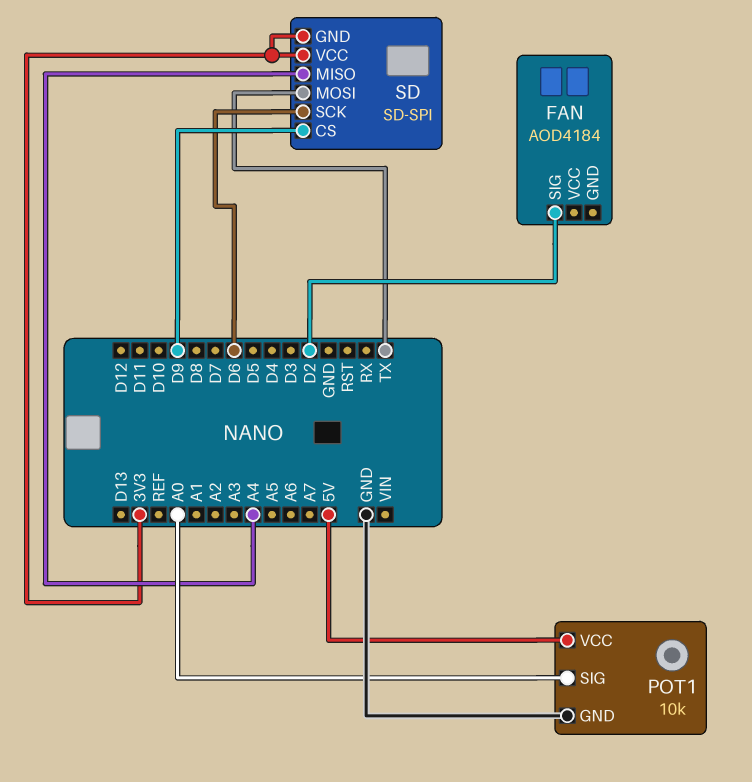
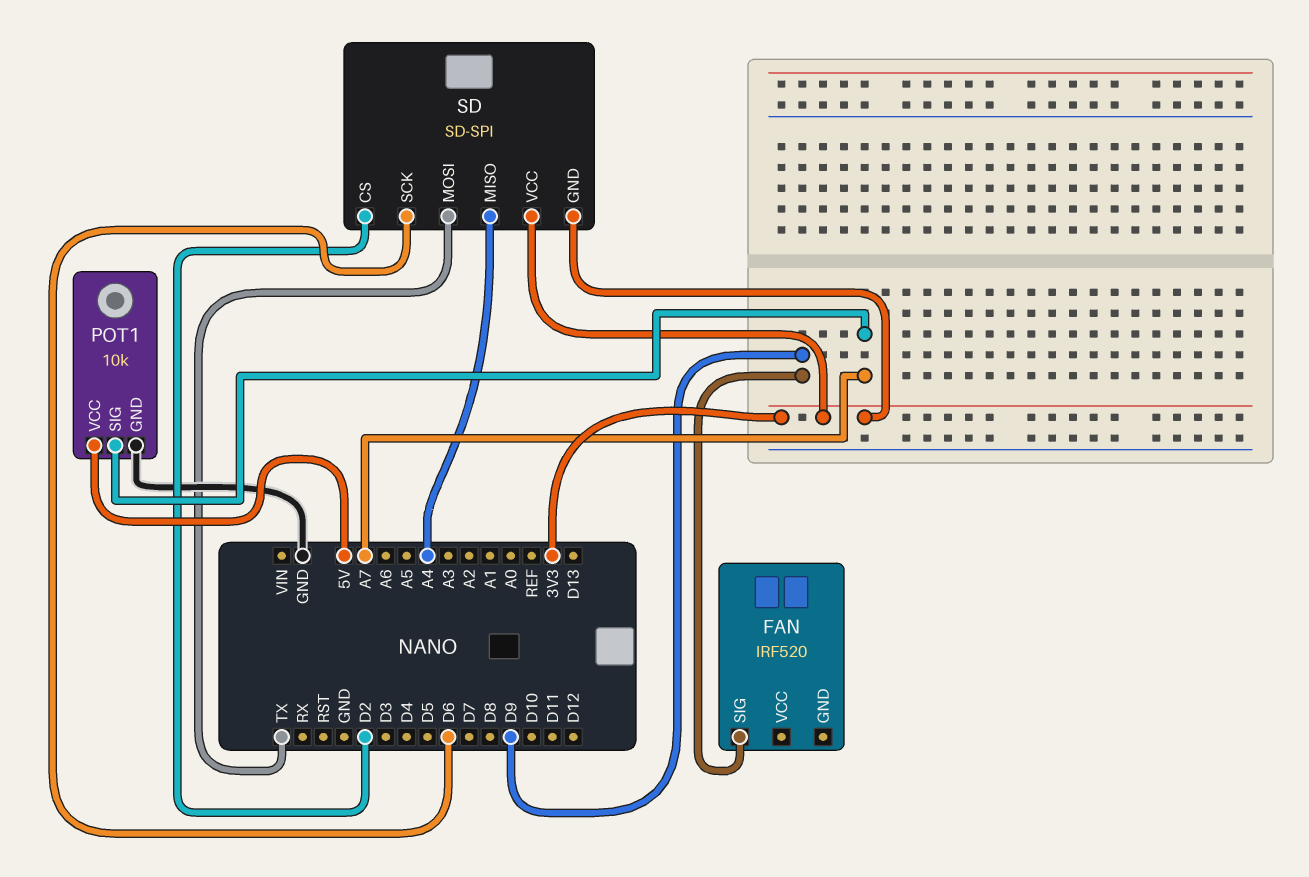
FAN: AOD4184 -> IRF520
FAN pin SIG: D2 -> D9
POT1 pin SIG: A0 -> A7
SD pin CS: D9 -> D2

